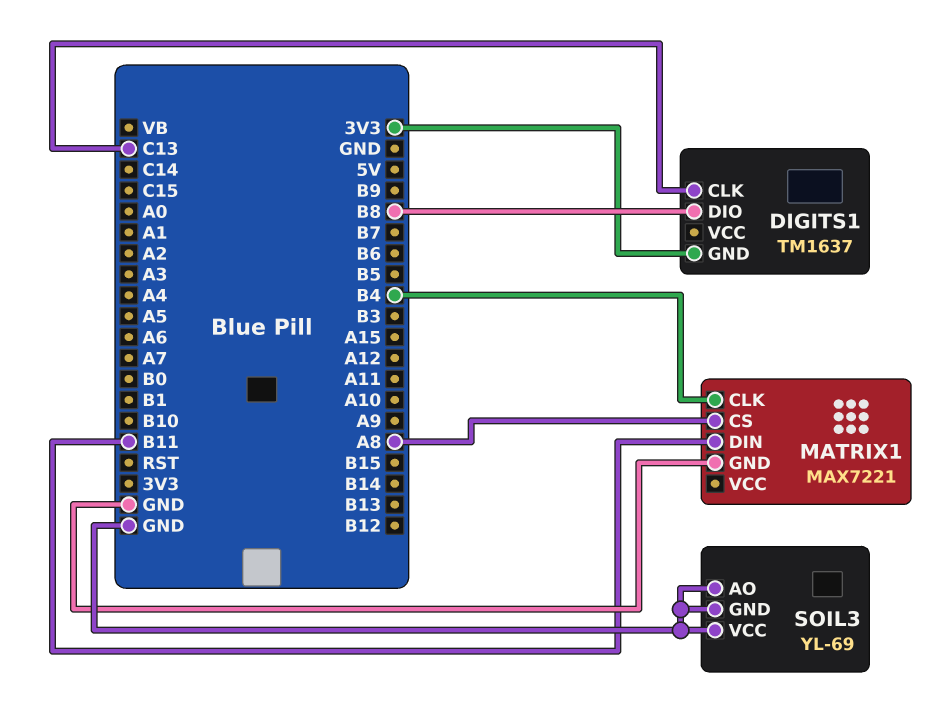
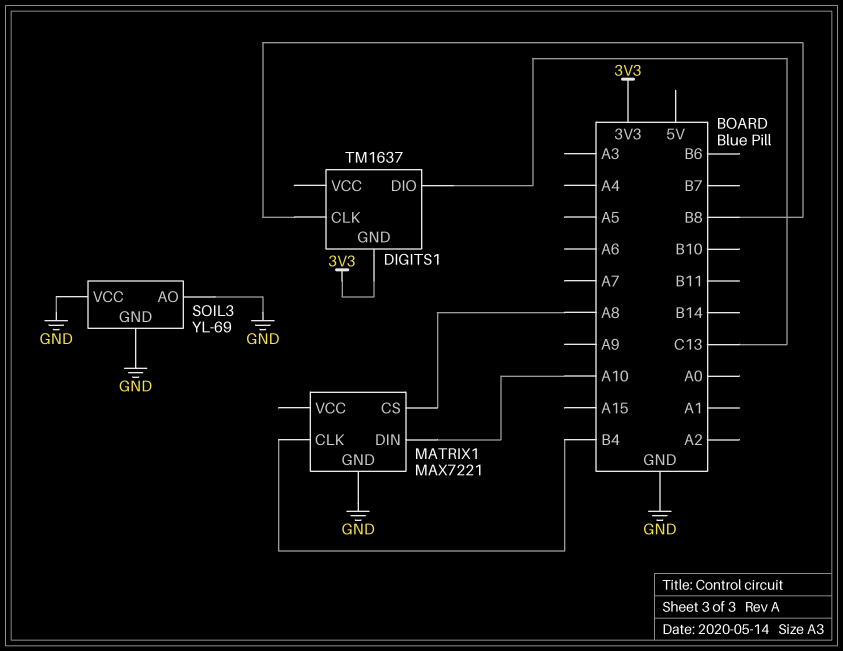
DIGITS1 pin CLK: C13 -> B8
DIGITS1 pin DIO: B8 -> C13
MATRIX1 pin DIN: B11 -> A10

